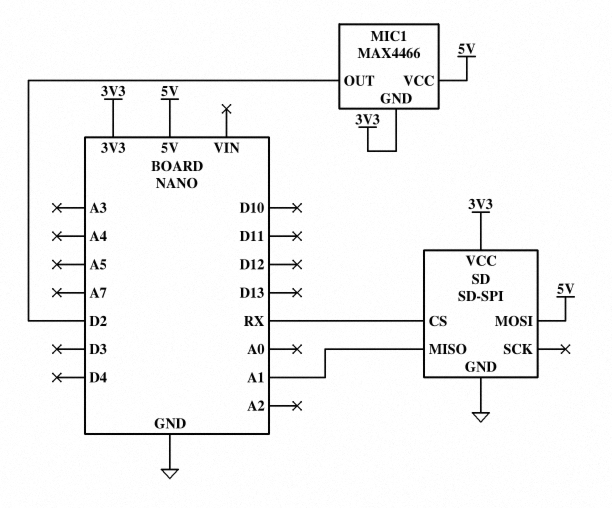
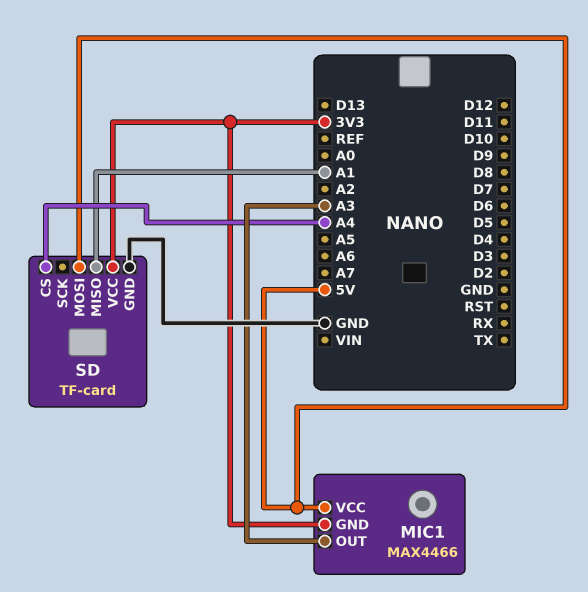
MIC1 pin OUT: D2 -> A3
SD: SD-SPI -> TF-card
SD pin CS: RX -> A4

